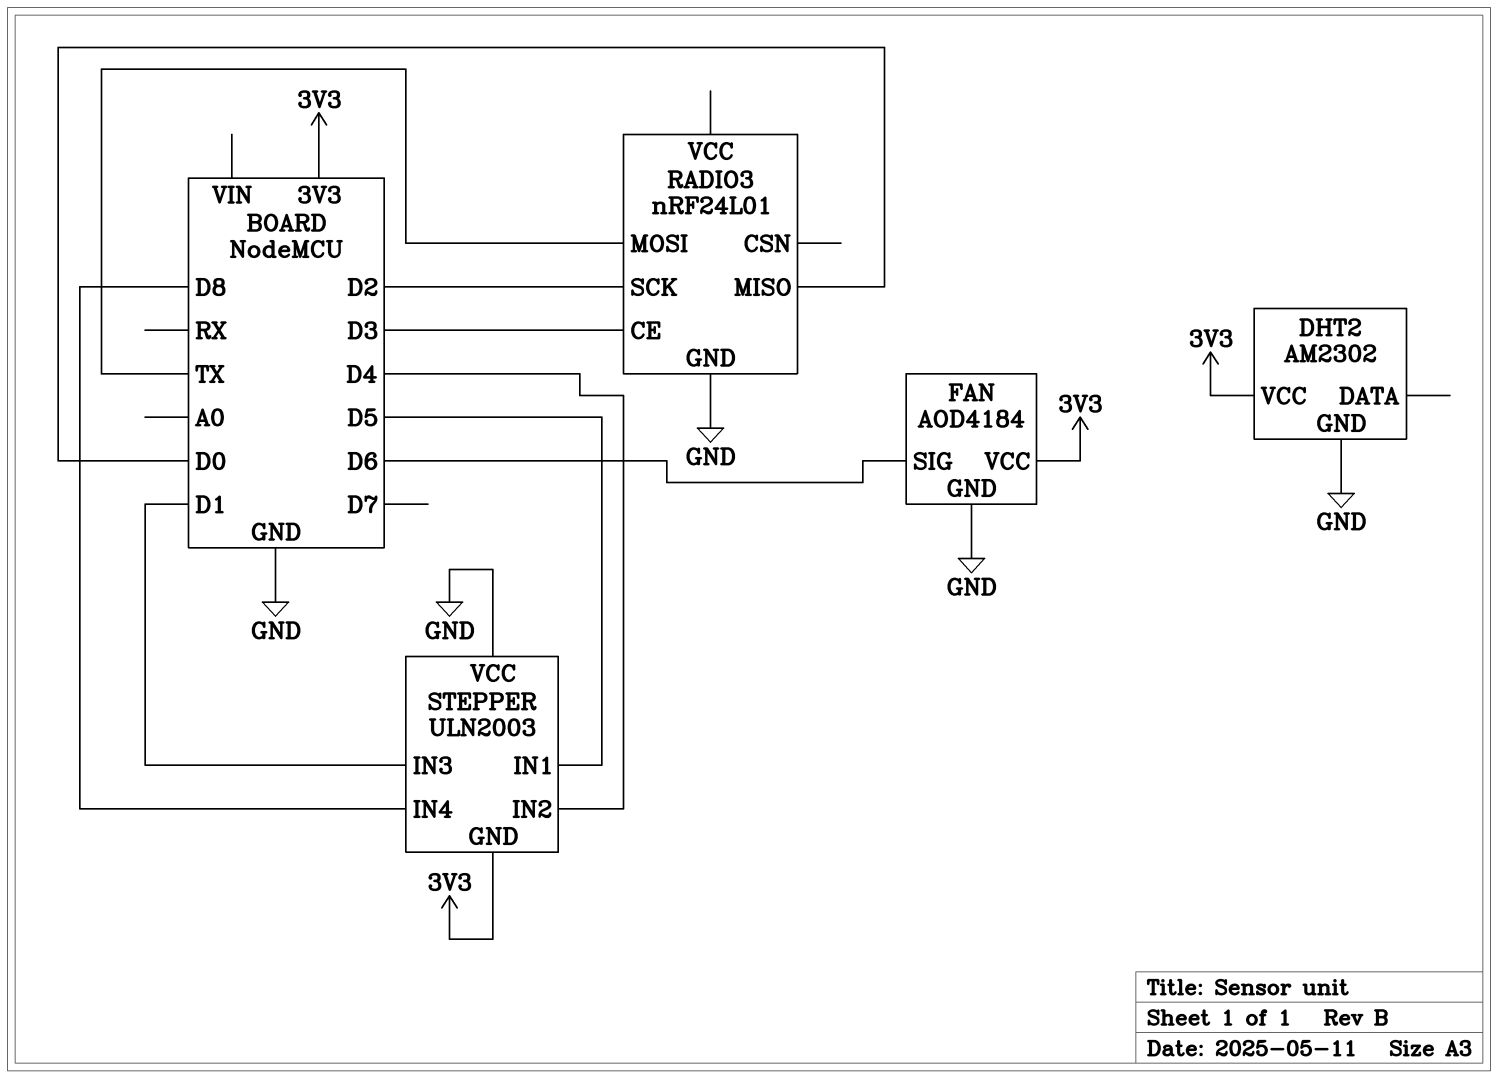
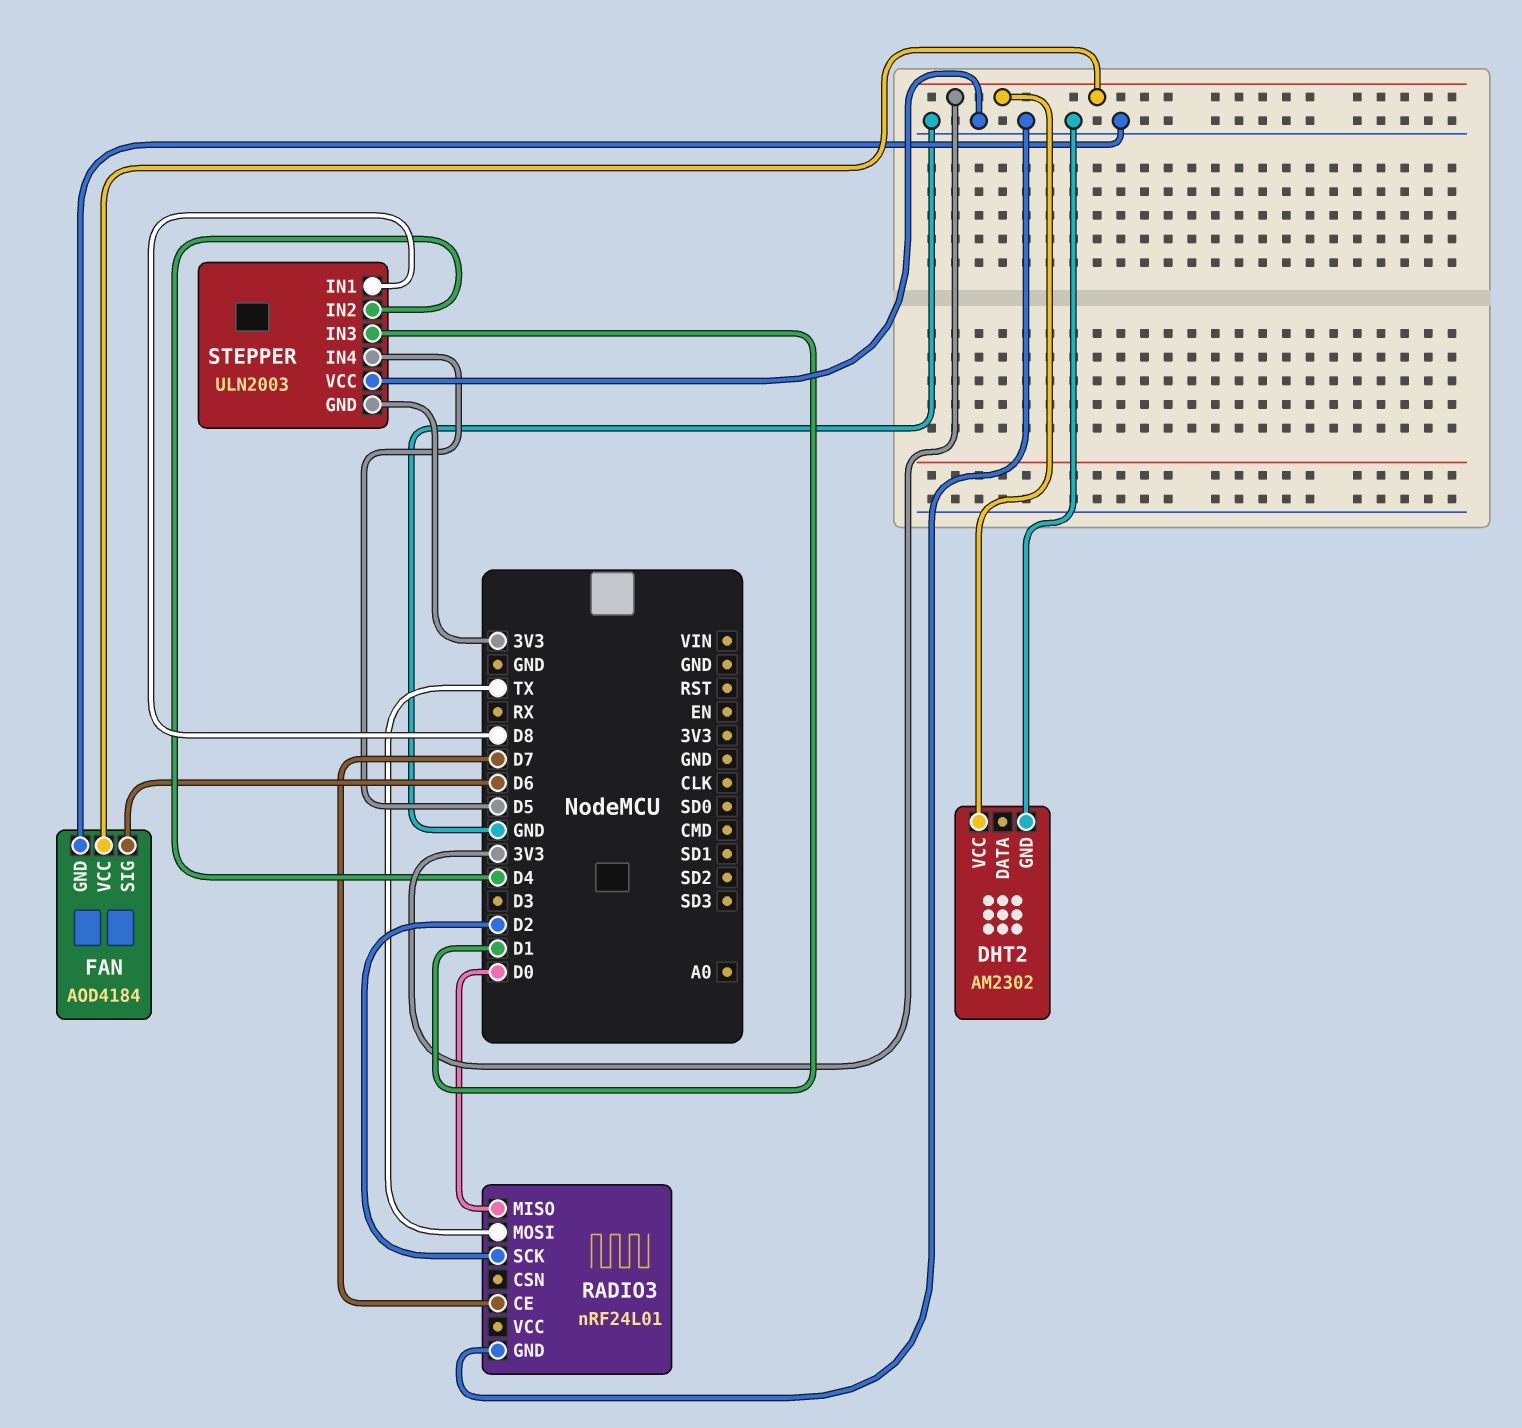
RADIO3 pin CE: D3 -> D7
STEPPER pin IN1: D5 -> D8
STEPPER pin IN4: D8 -> D5

